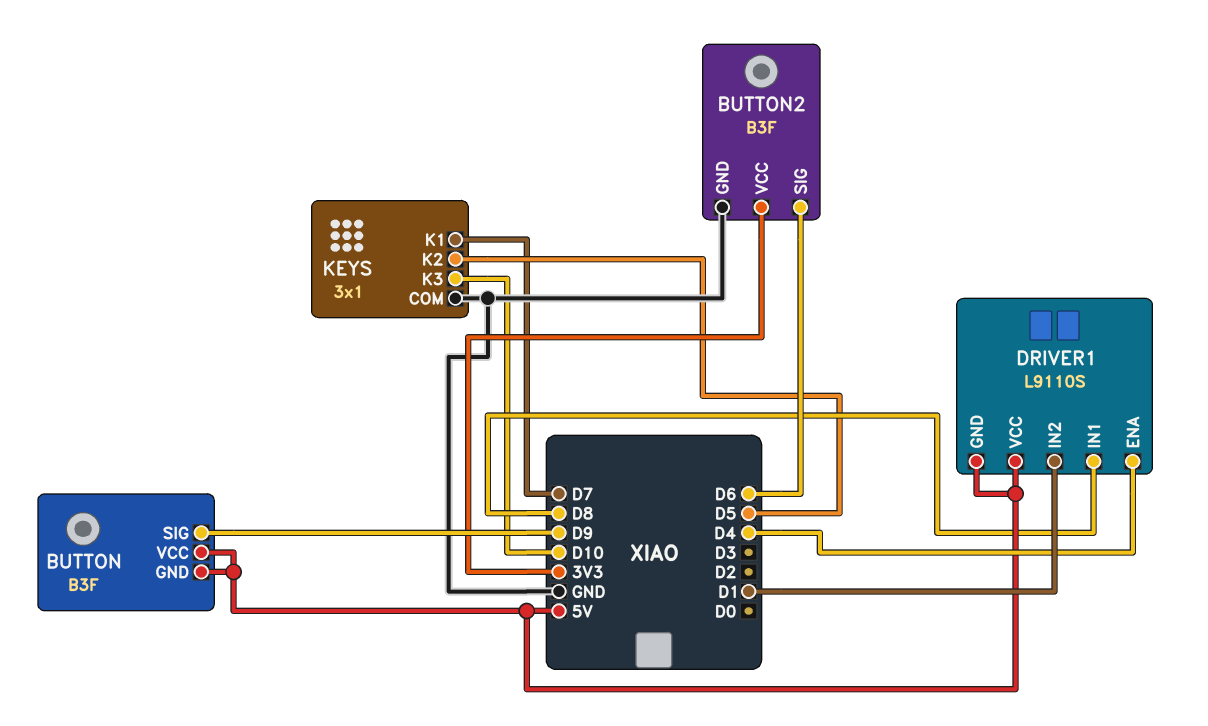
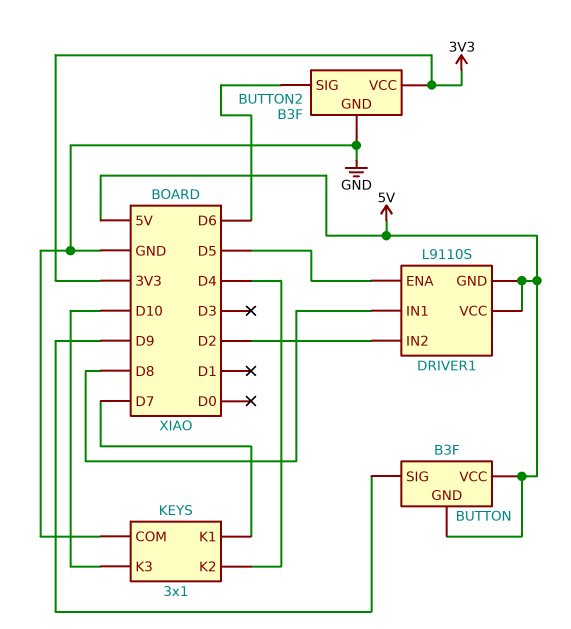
DRIVER1 pin ENA: D4 -> D5
DRIVER1 pin IN2: D1 -> D2
KEYS pin K2: D5 -> D4

